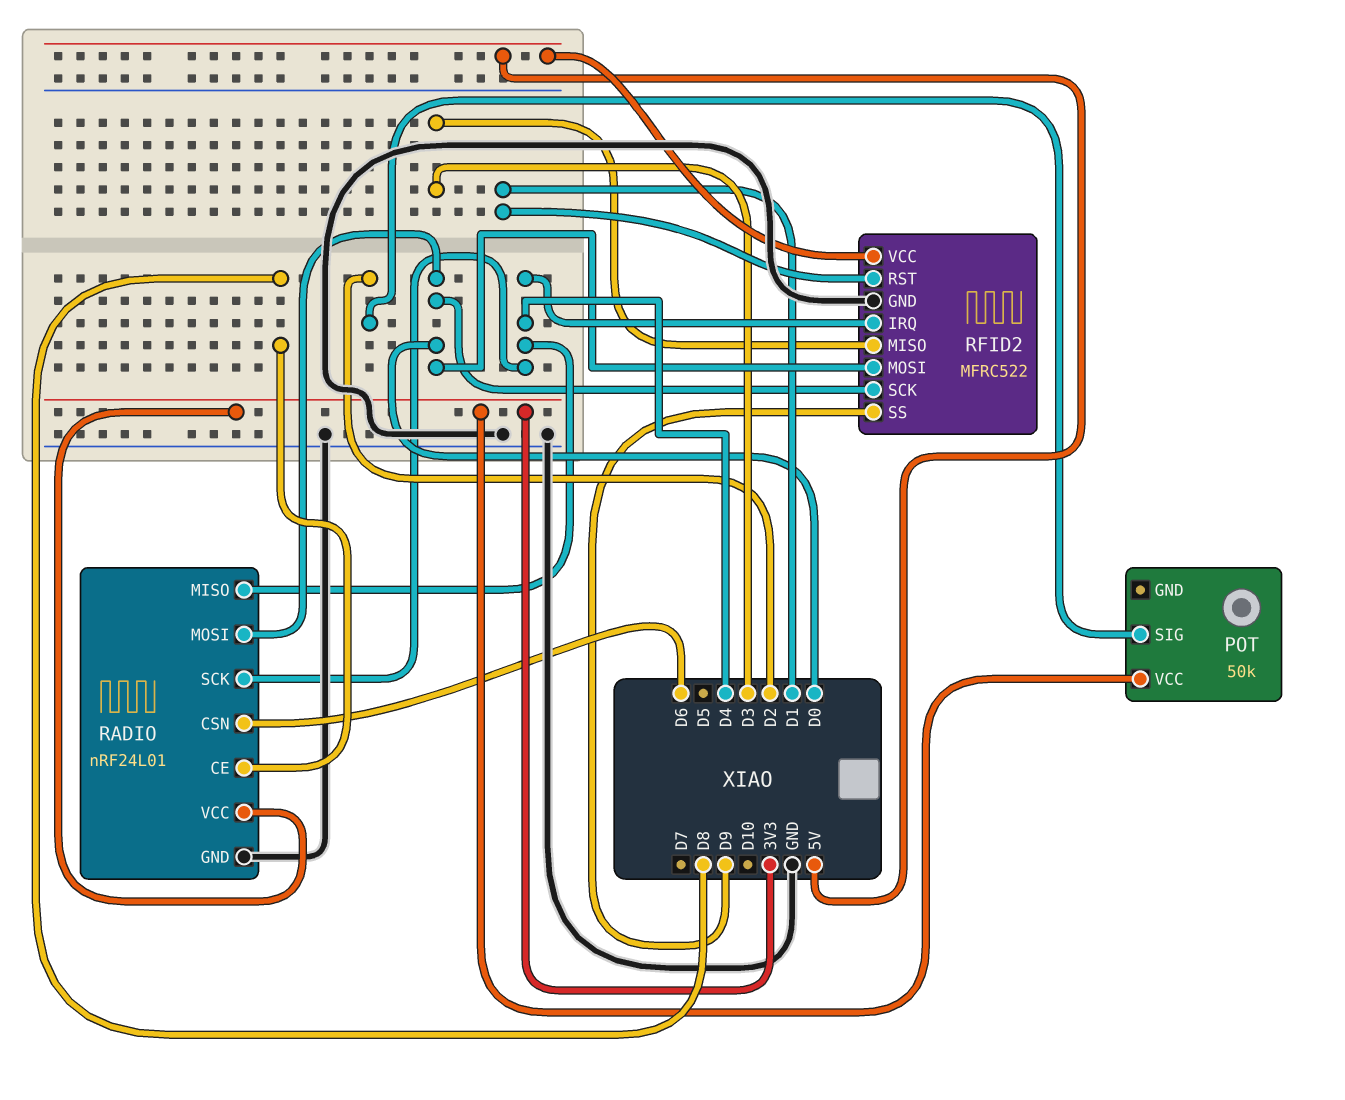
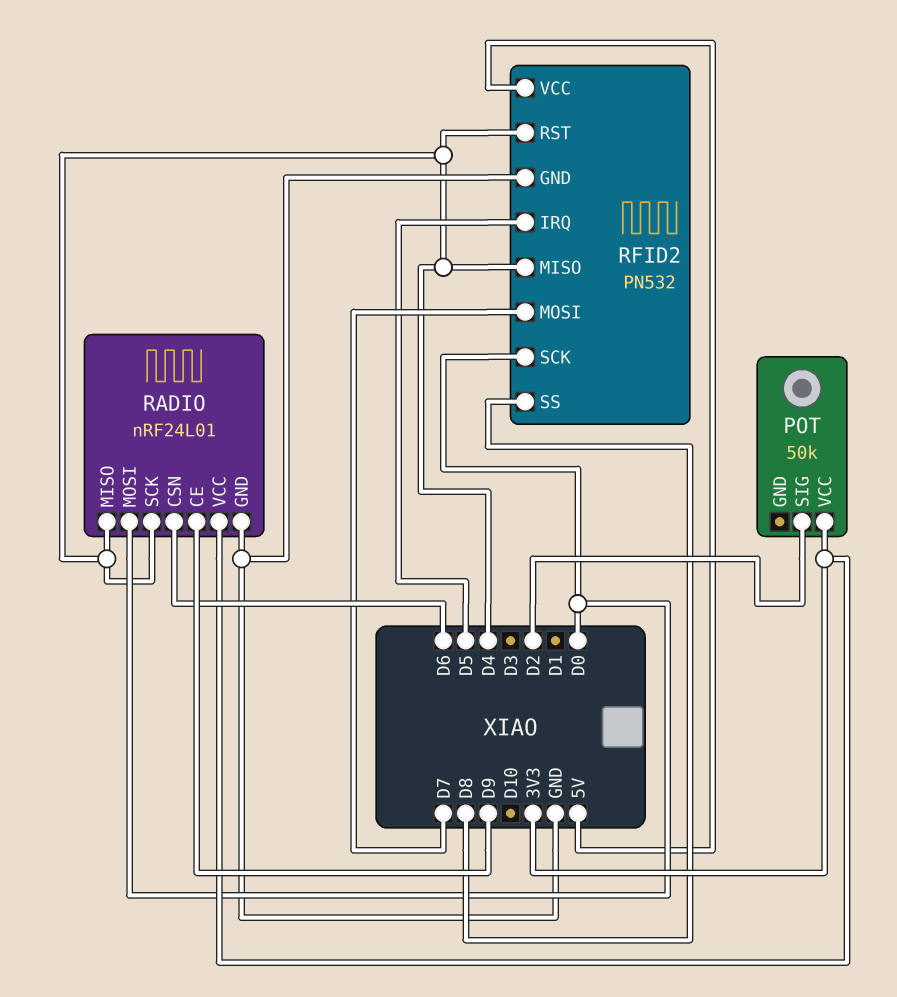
RADIO pin CE: D8 -> D9
RFID2: MFRC522 -> PN532
RFID2 pin IRQ: D4 -> D5
RFID2 pin MISO: D3 -> D4
RFID2 pin MOSI: D0 -> D7
RFID2 pin RST: D1 -> D4
RFID2 pin SS: D9 -> D8

